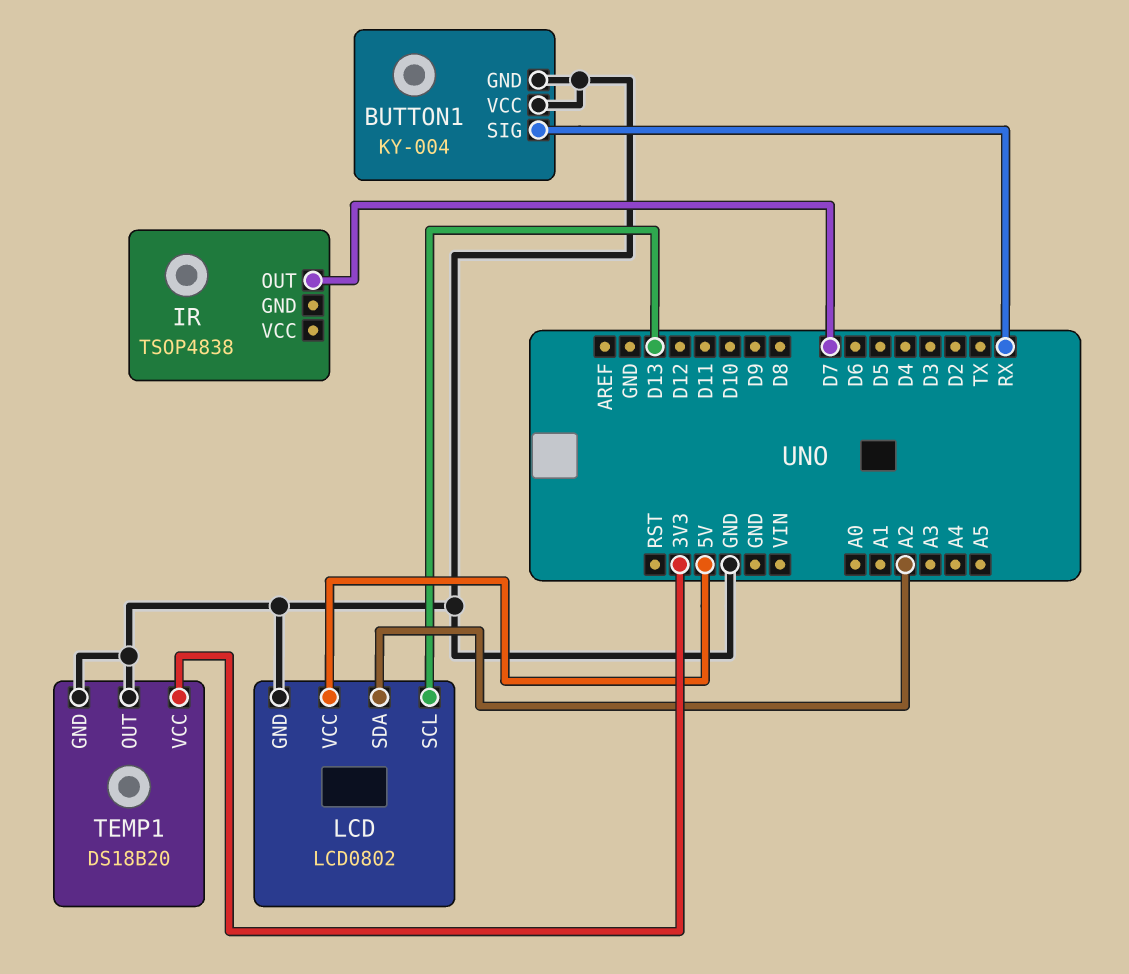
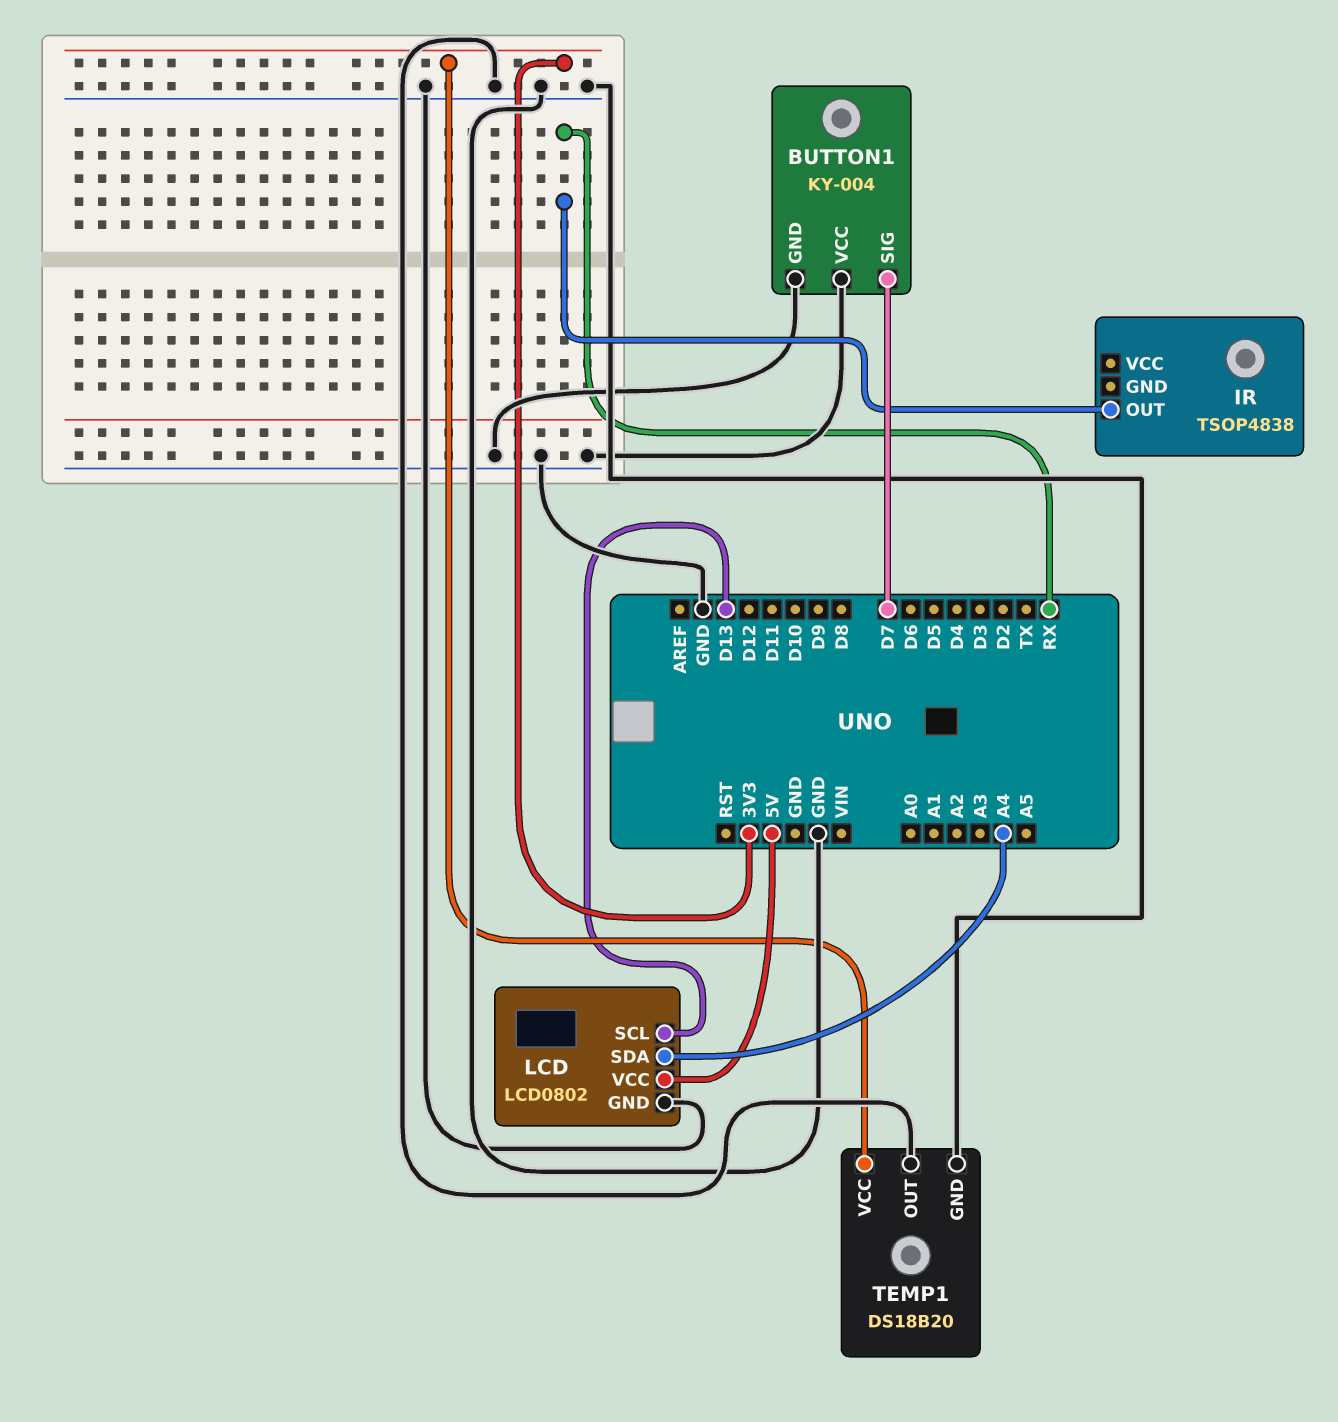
BUTTON1 pin SIG: RX -> D7
IR pin OUT: D7 -> RX
LCD pin SDA: A2 -> A4

